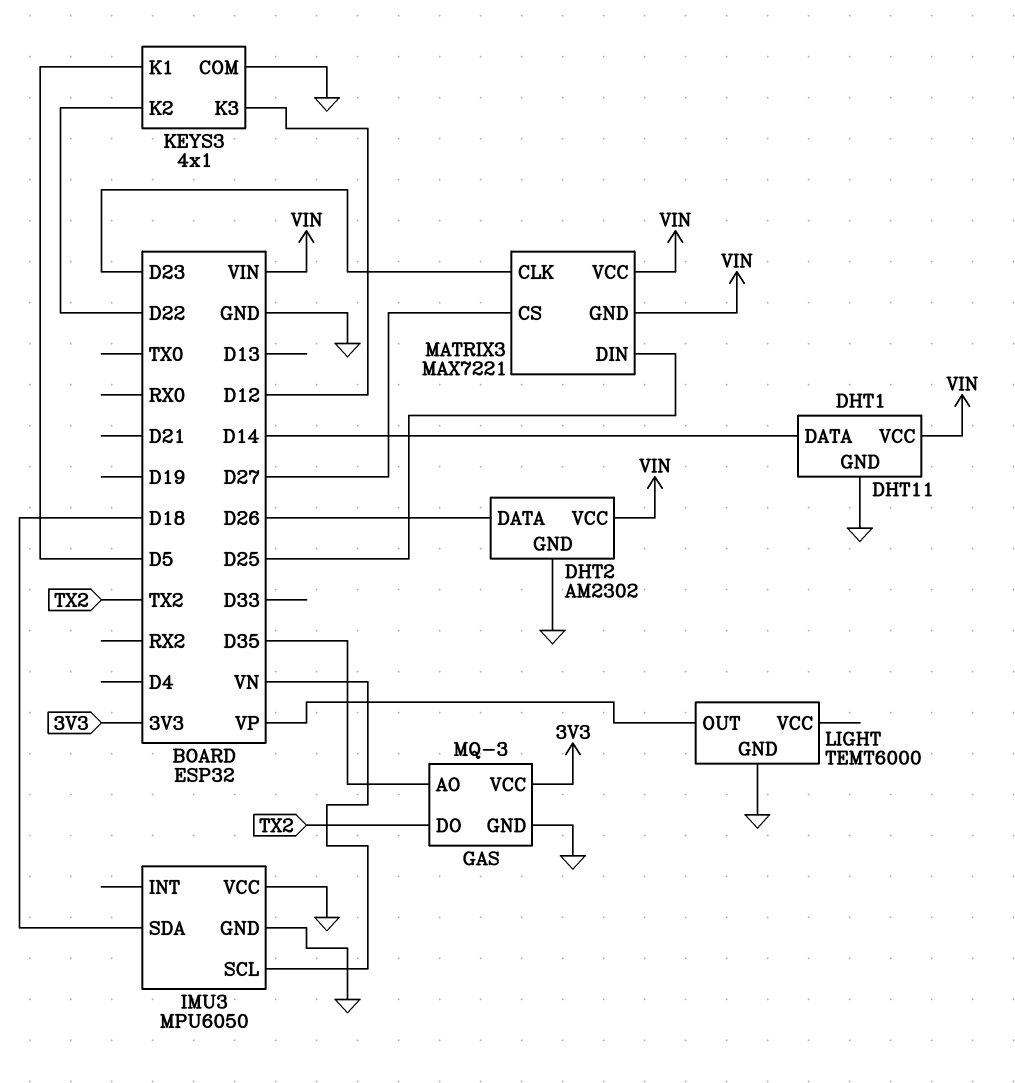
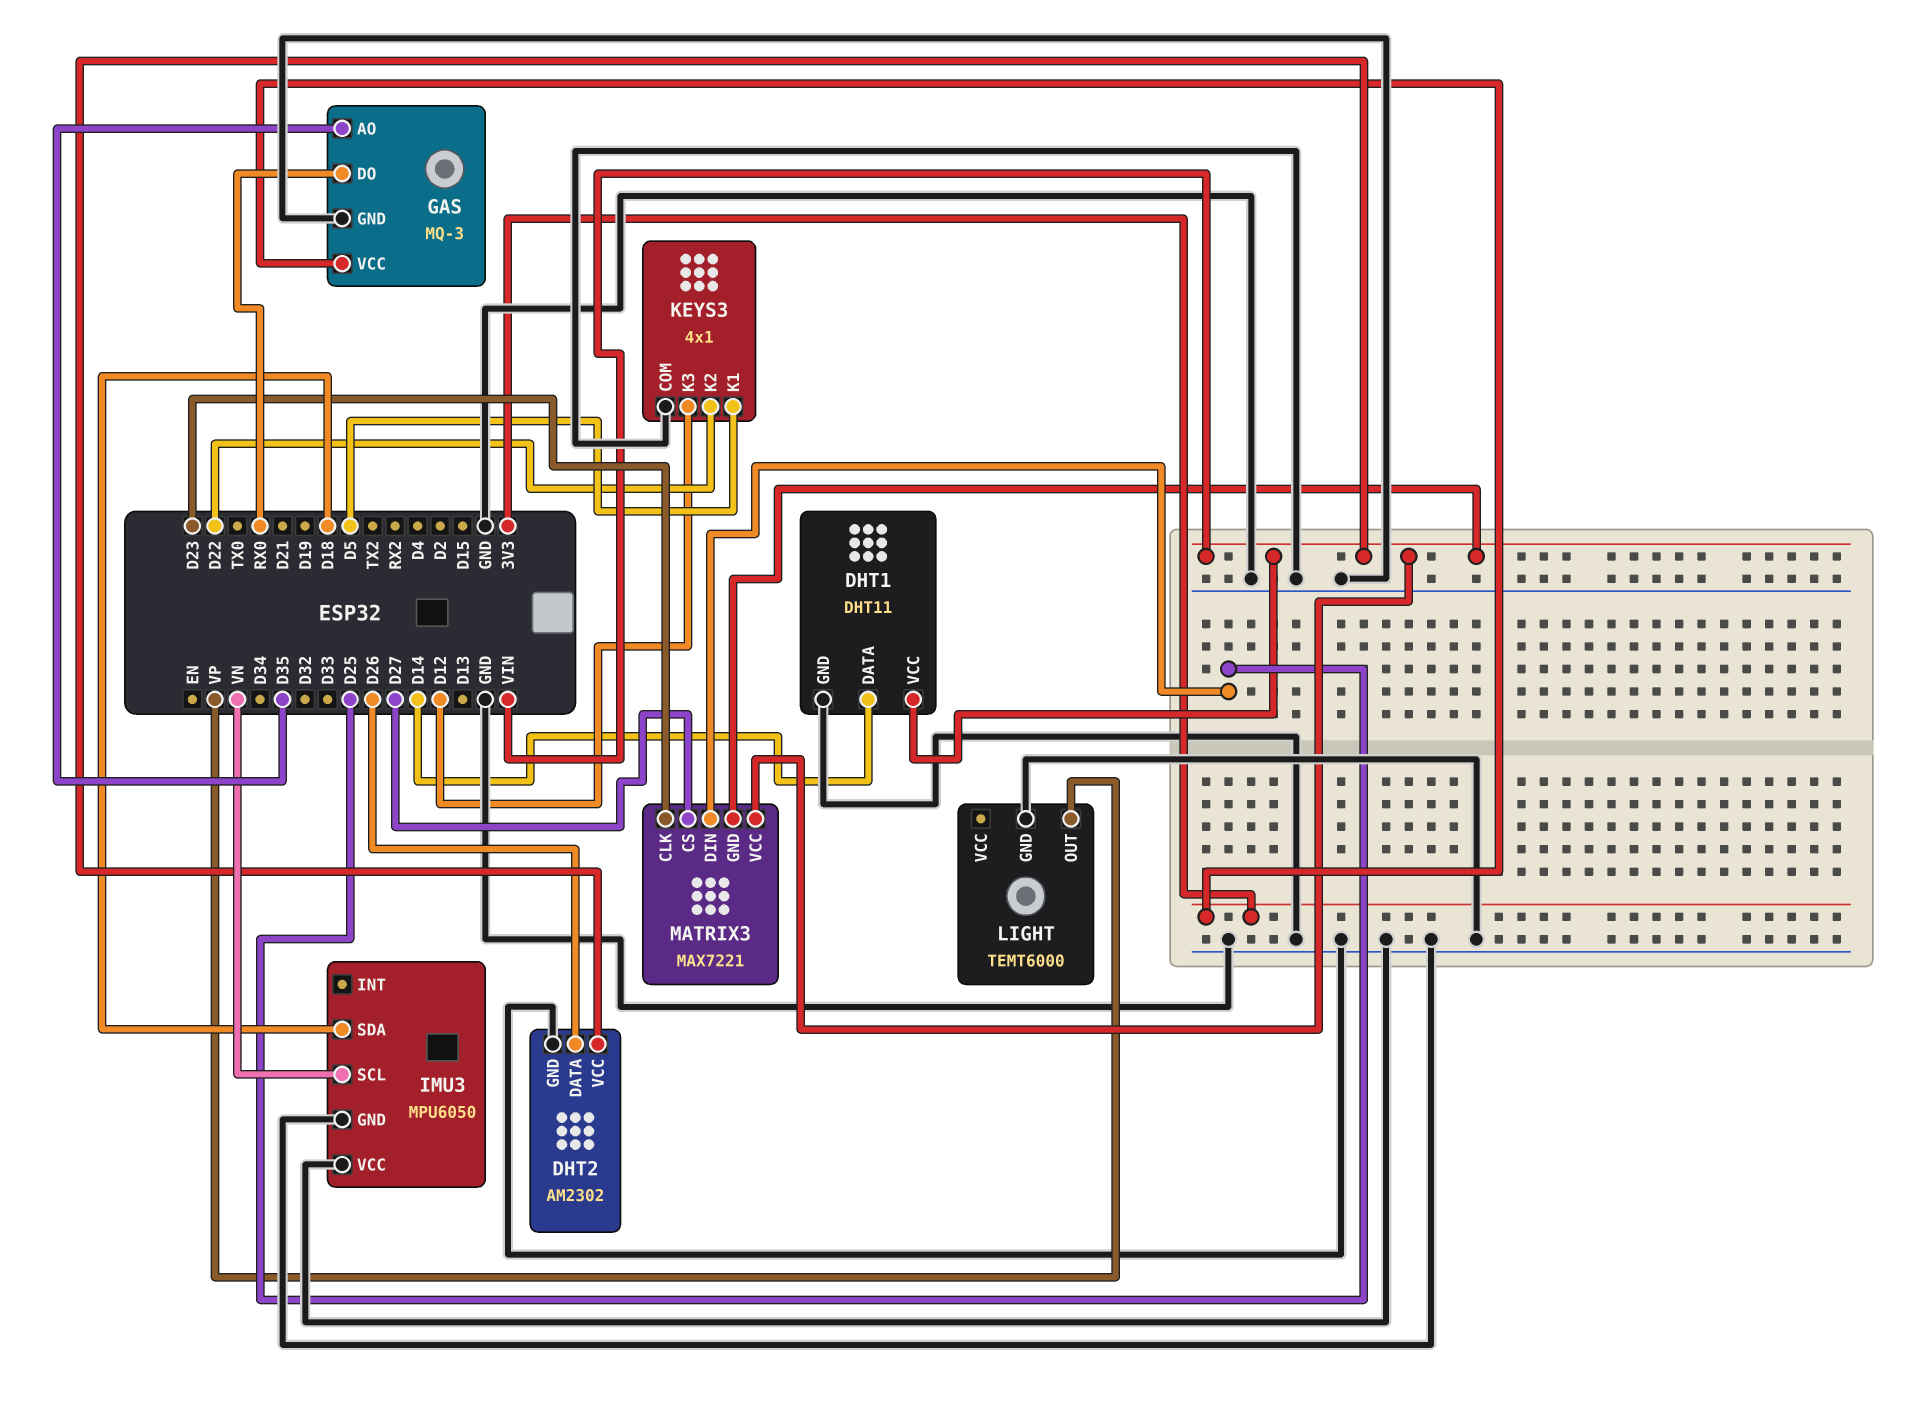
GAS pin DO: TX2 -> RX0

